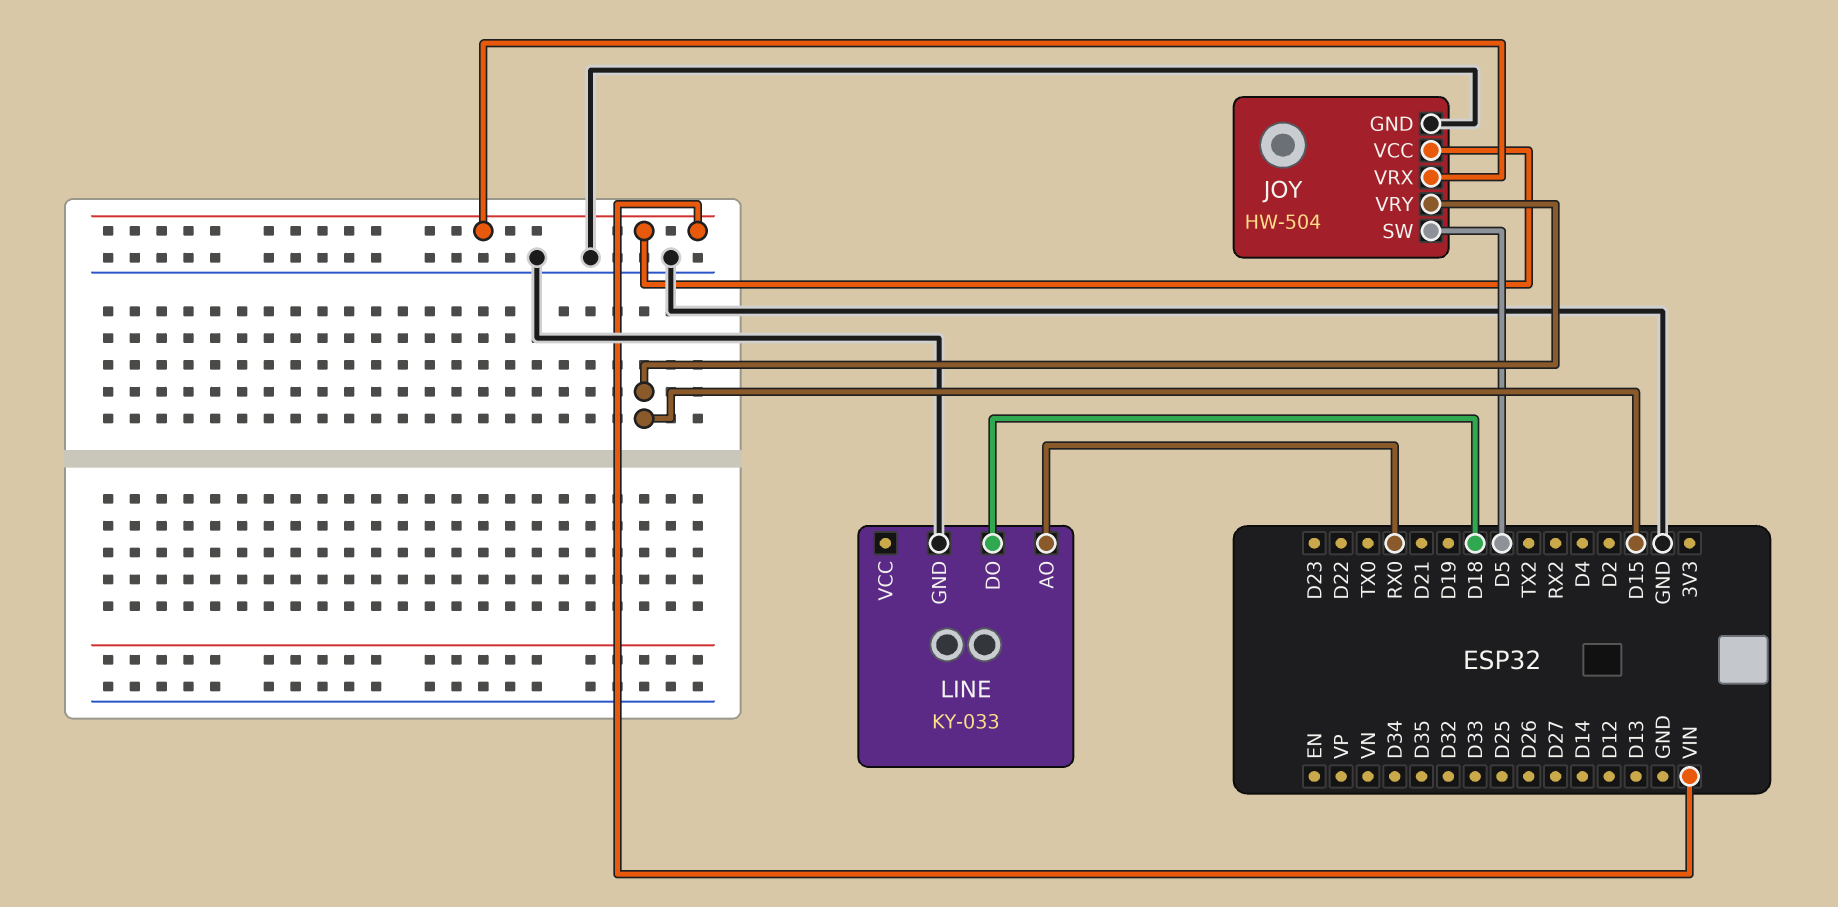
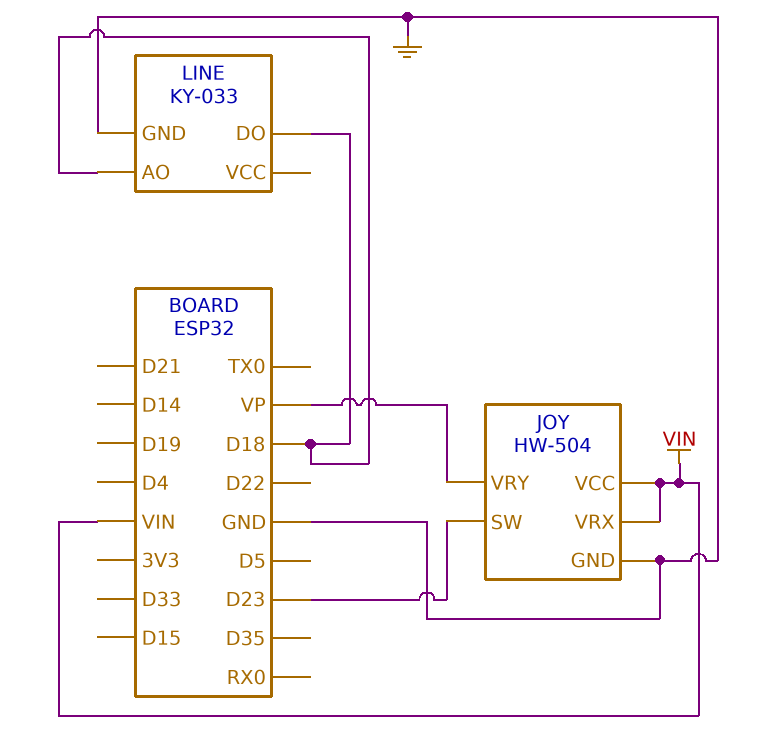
JOY pin SW: D5 -> D23
JOY pin VRY: D15 -> VP
LINE pin AO: RX0 -> D18

